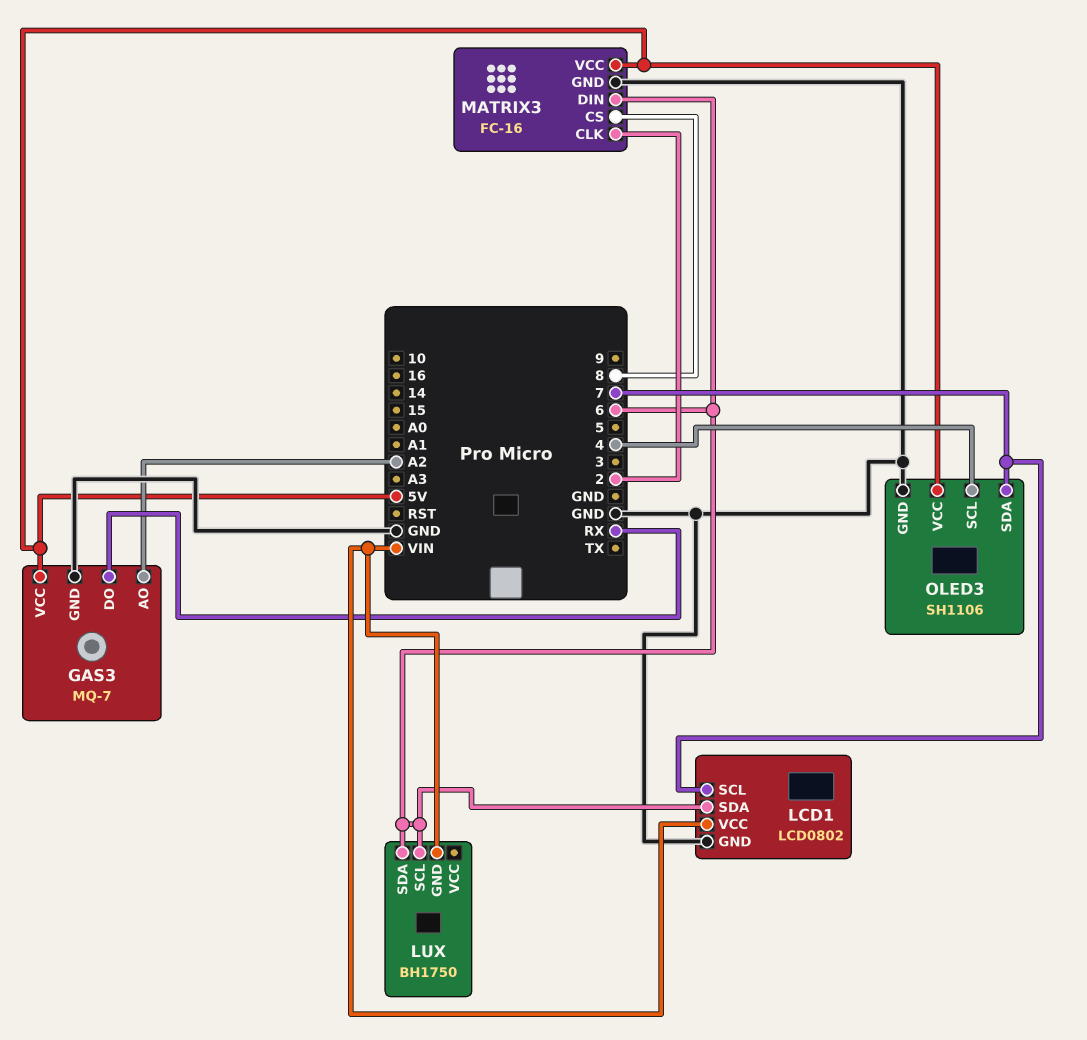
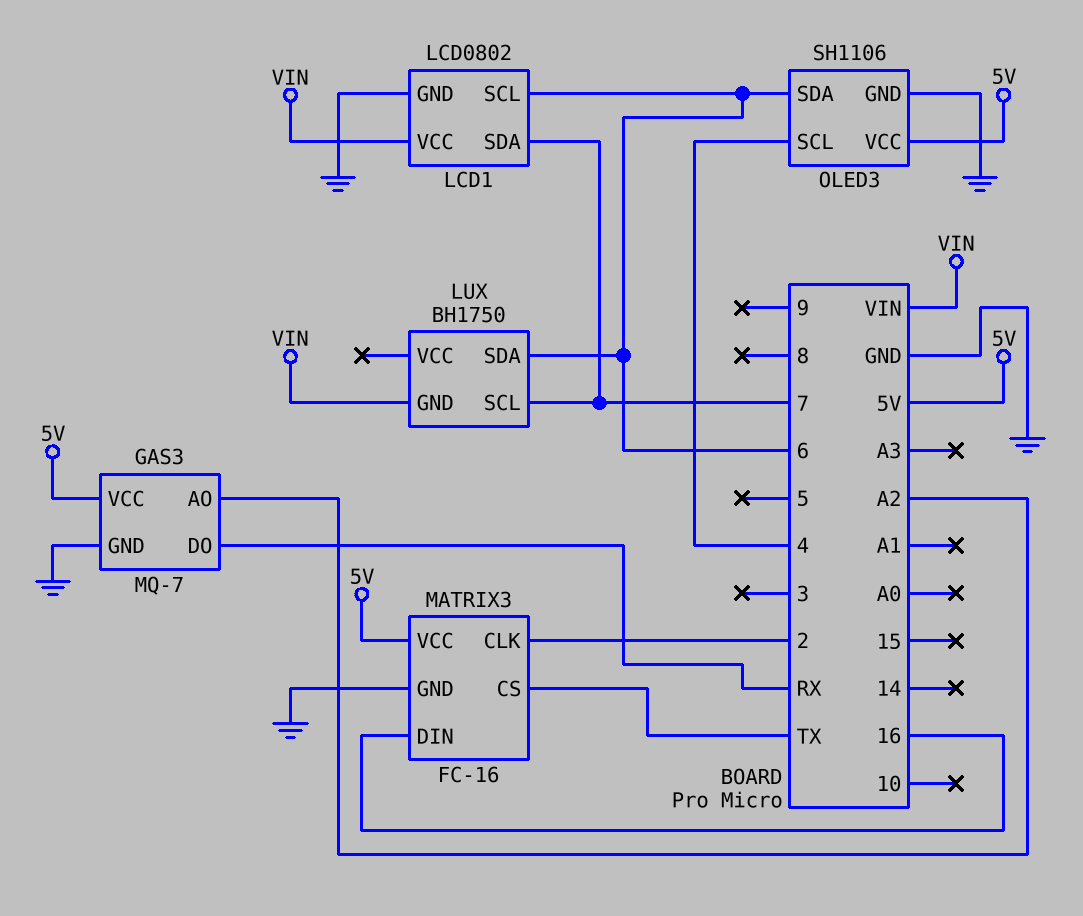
LCD1 pin SCL: 7 -> 6
LCD1 pin SDA: 6 -> 7
LUX pin SCL: 6 -> 7
MATRIX3 pin CS: 8 -> TX
MATRIX3 pin DIN: 6 -> 16
OLED3 pin SDA: 7 -> 6

